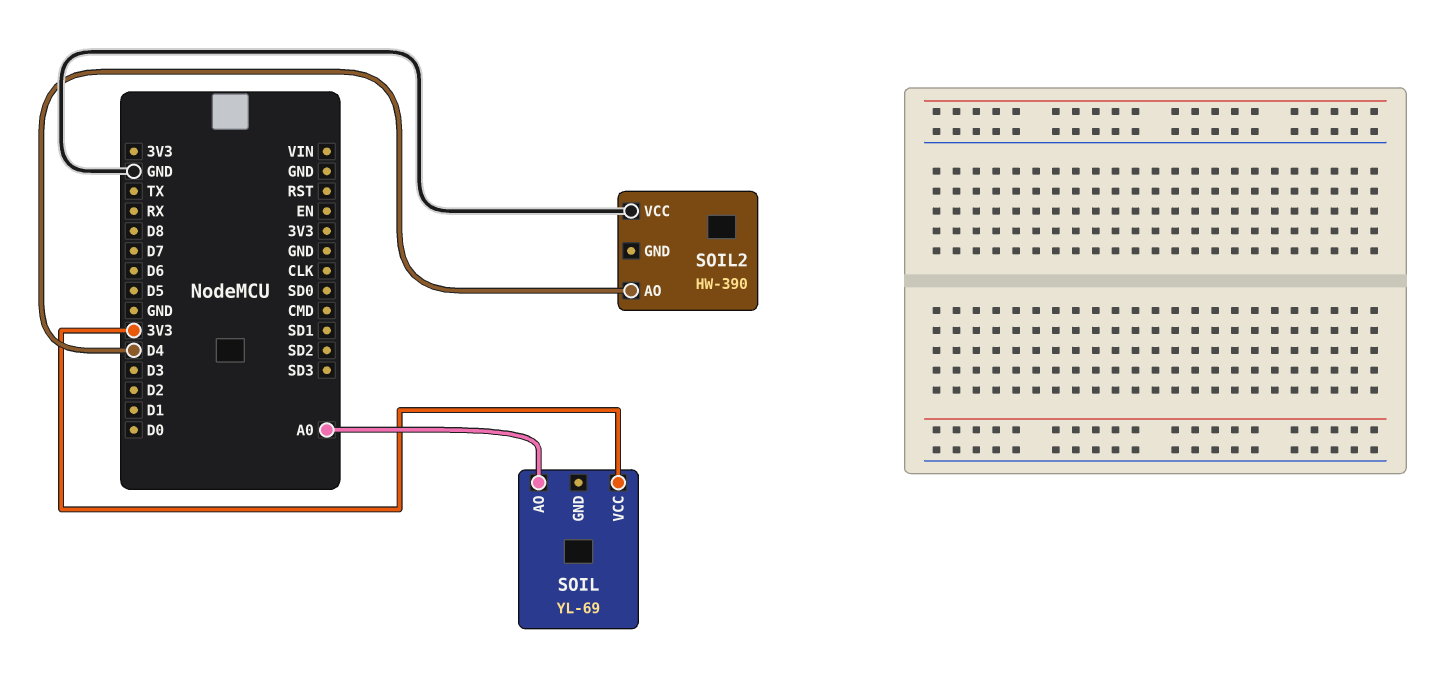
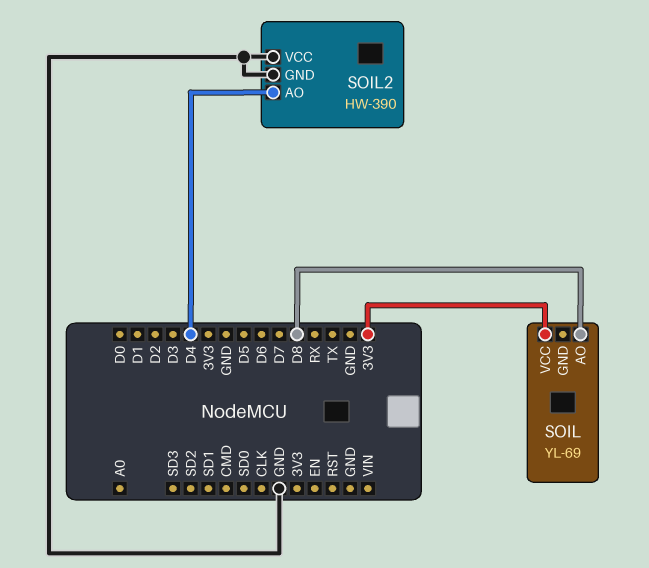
SOIL pin AO: A0 -> D8
SOIL2 pin GND: none -> GND

